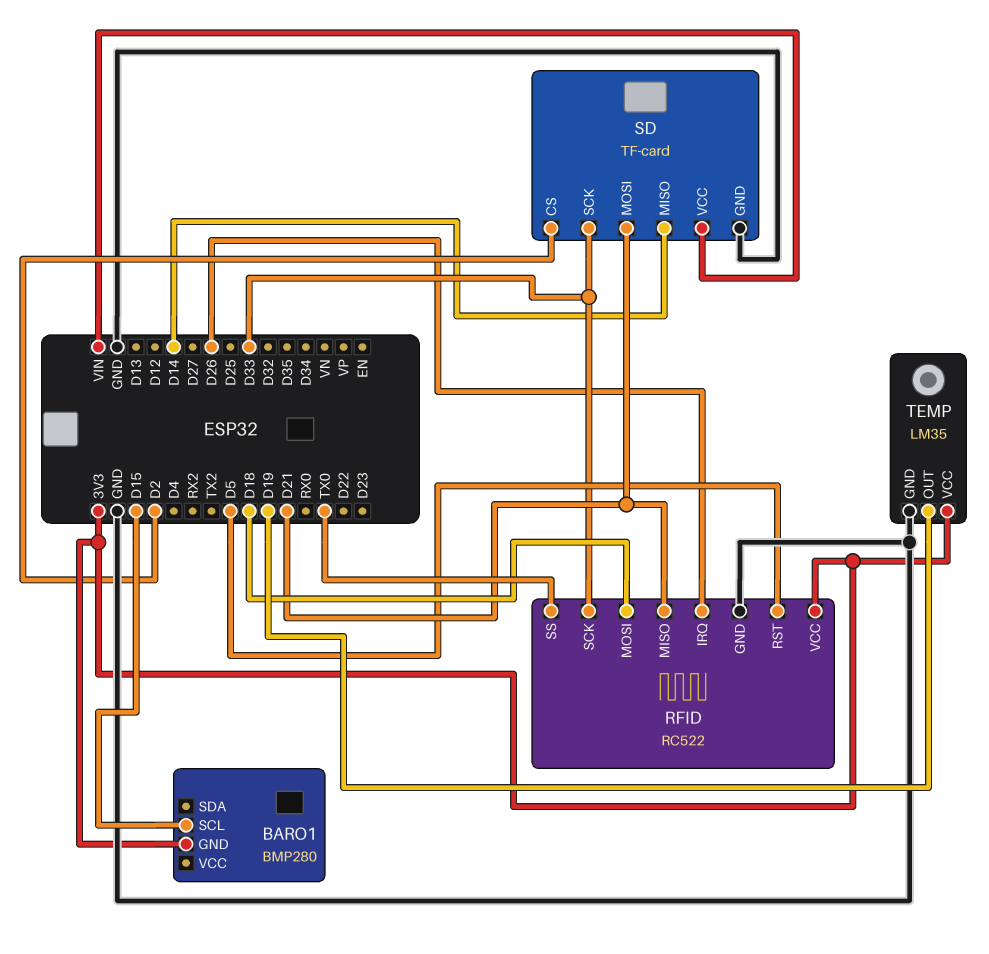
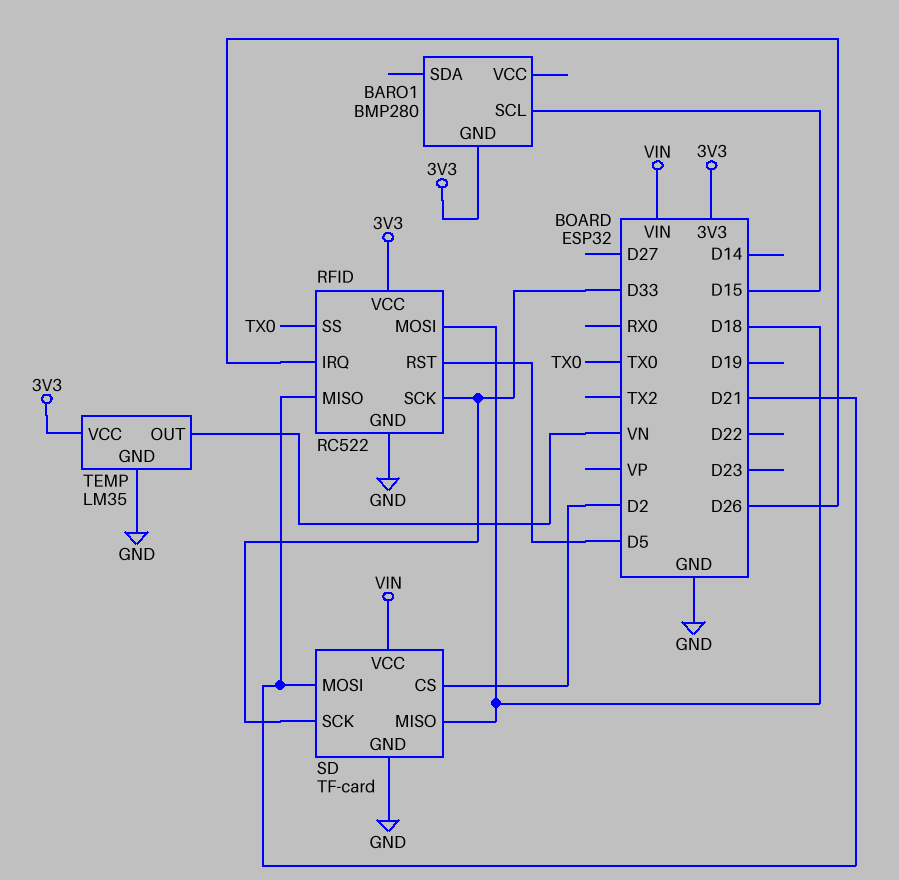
SD pin MISO: D14 -> D18
TEMP pin OUT: D19 -> VN

